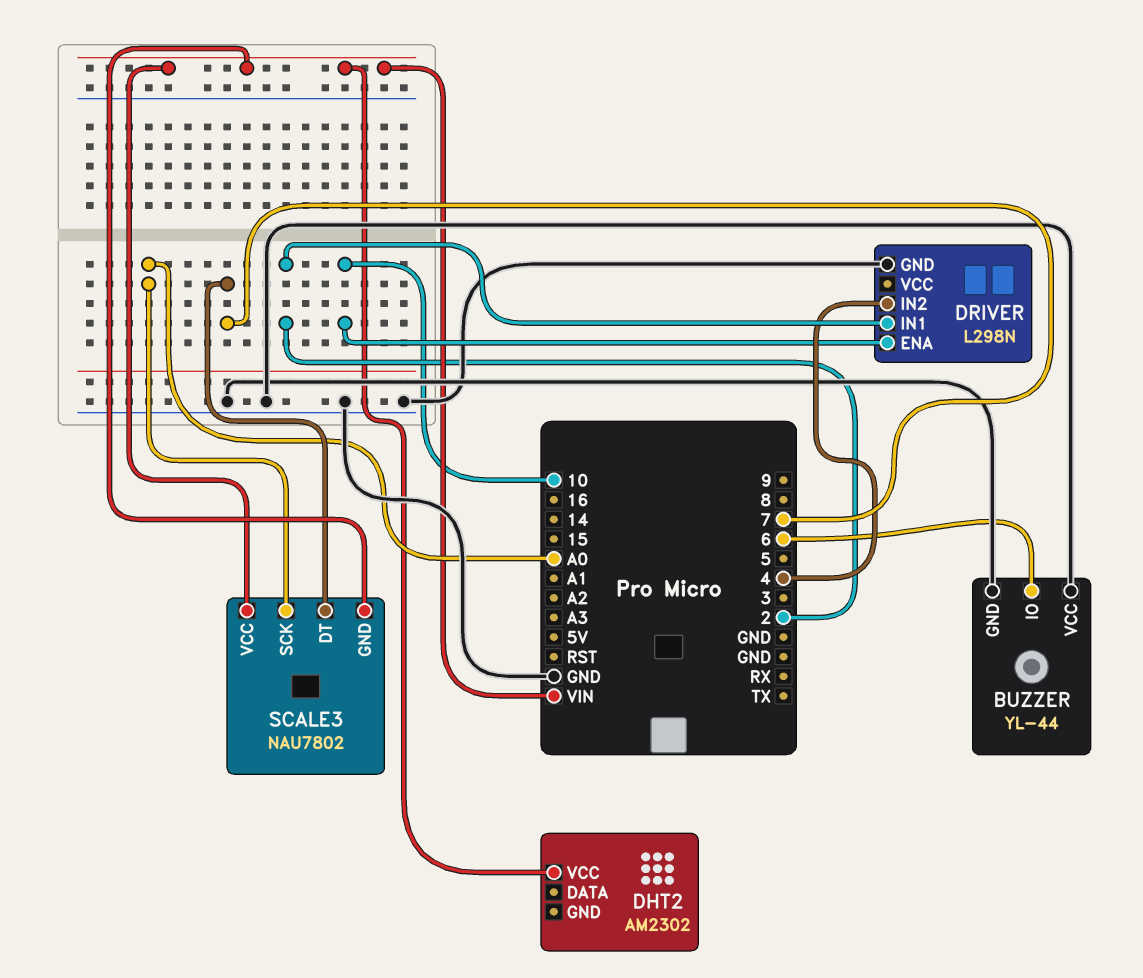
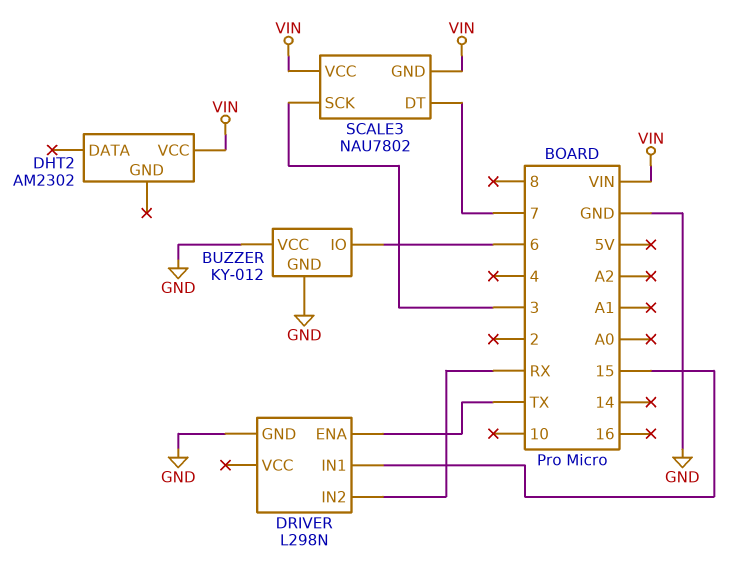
BUZZER: YL-44 -> KY-012
DRIVER pin ENA: 10 -> TX
DRIVER pin IN1: 2 -> 15
DRIVER pin IN2: 4 -> RX
SCALE3 pin SCK: A0 -> 3

